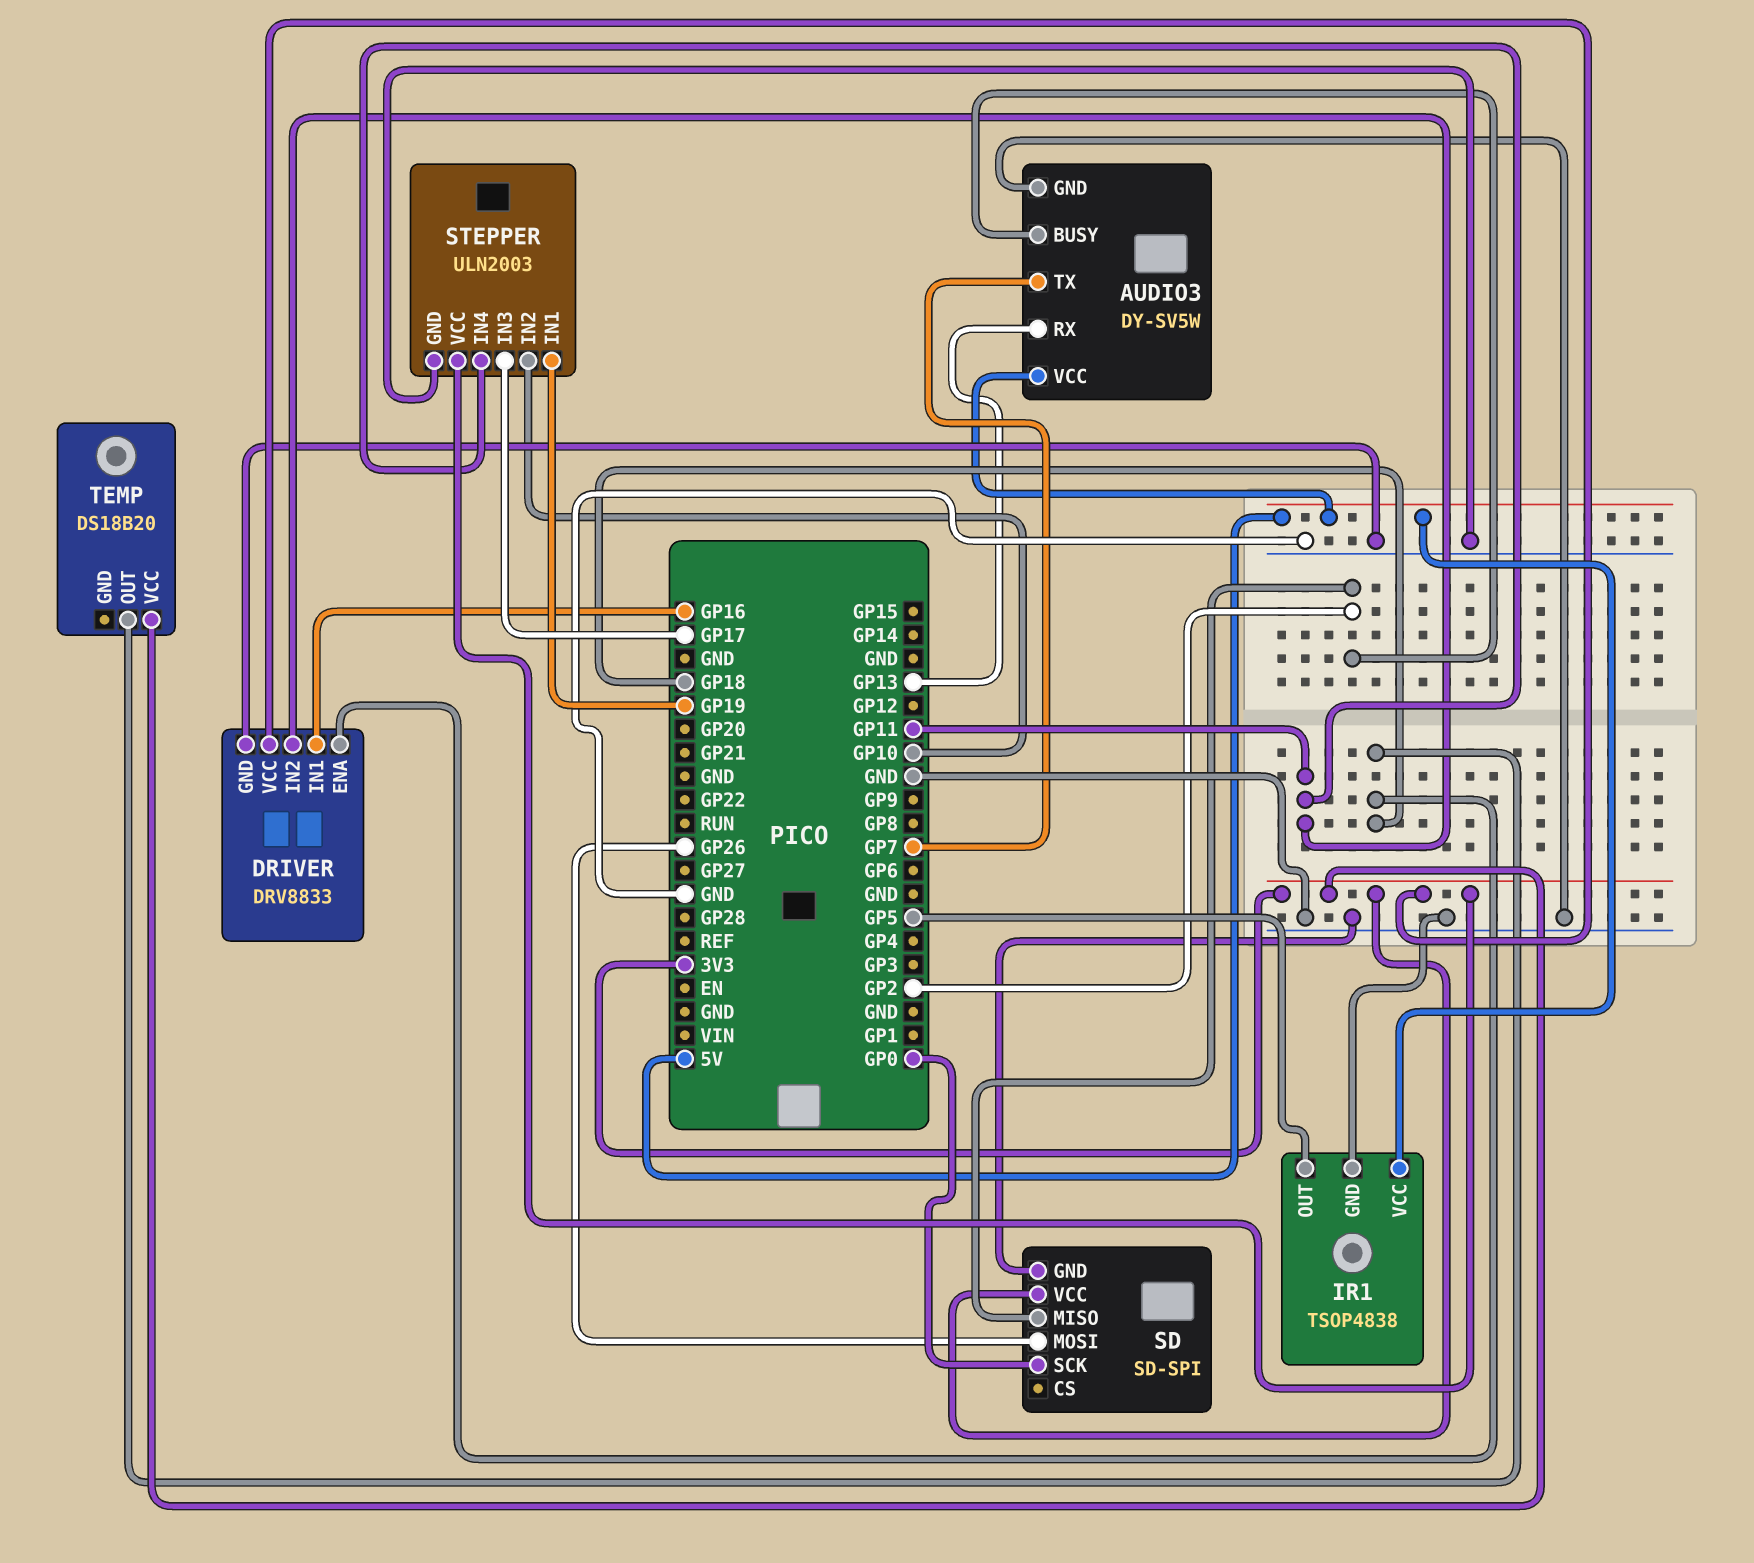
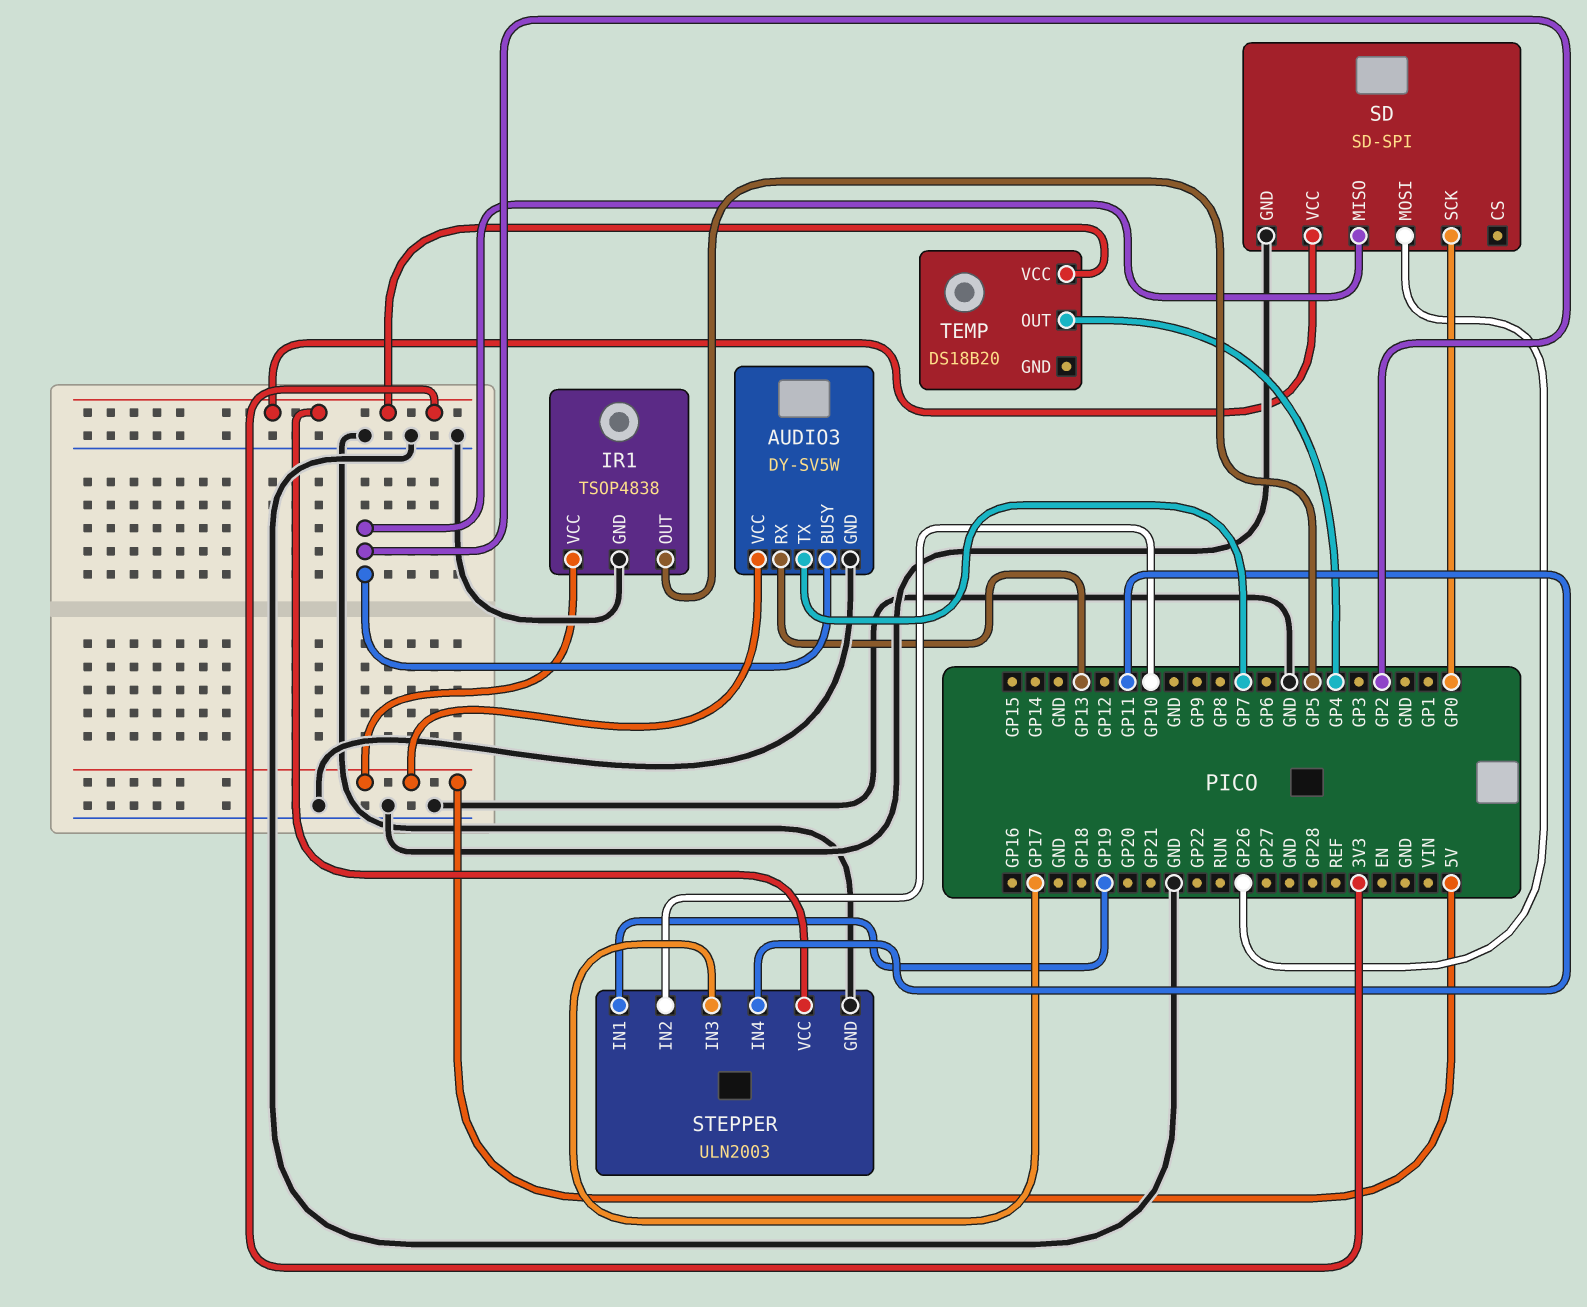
DRIVER: DRV8833 -> none
DRIVER pin ENA: GP18 -> none
DRIVER pin GND: GND -> none
DRIVER pin IN1: GP16 -> none
DRIVER pin IN2: GP11 -> none
DRIVER pin VCC: 3V3 -> none
TEMP pin OUT: GP18 -> GP4

